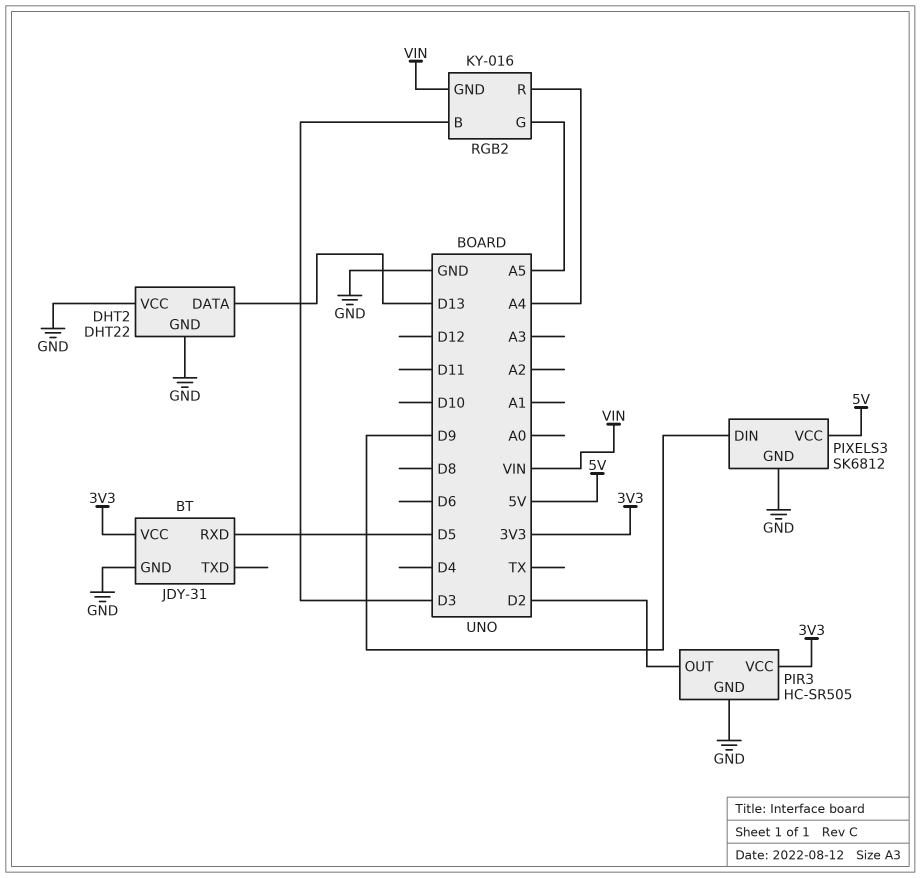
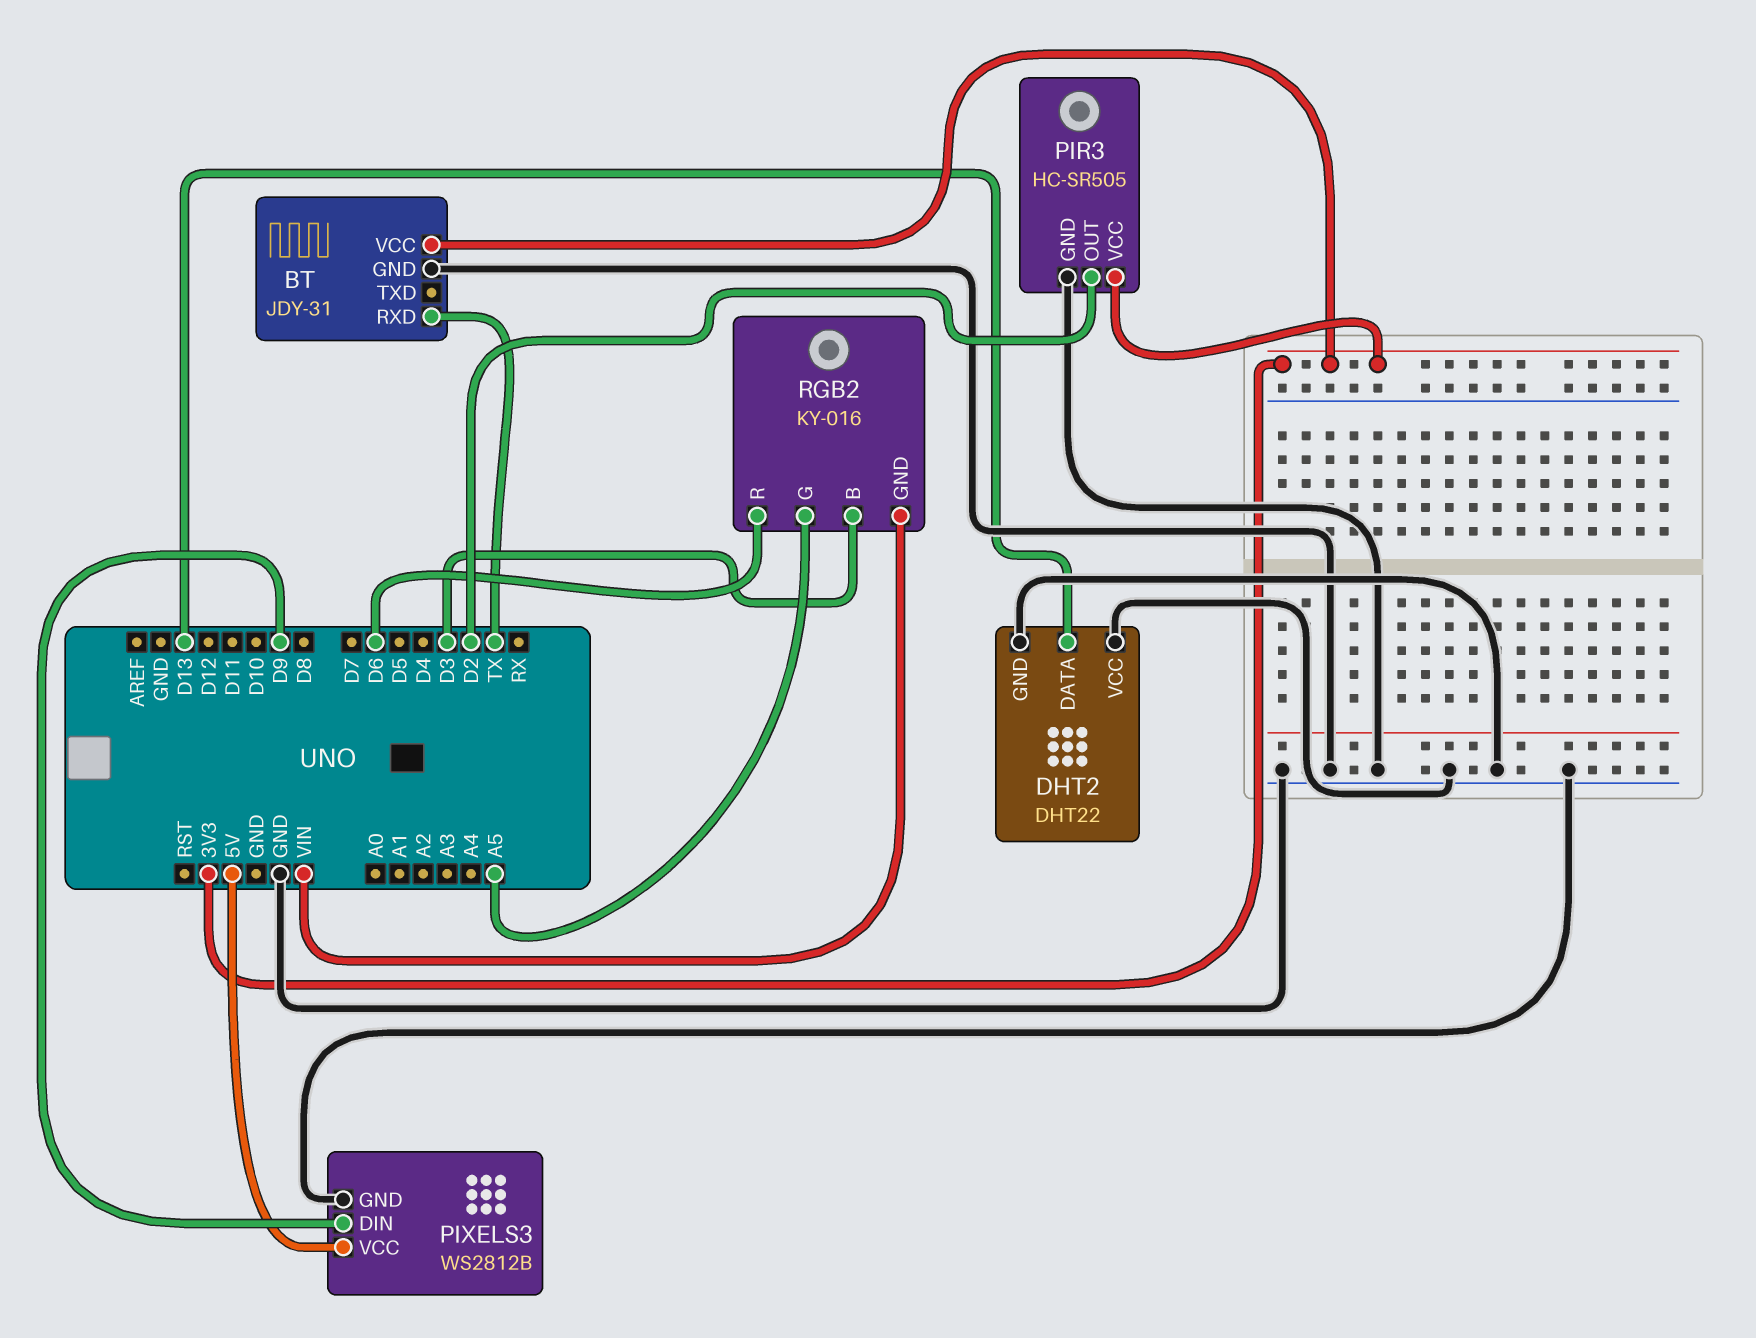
BT pin RXD: D5 -> TX
PIXELS3: SK6812 -> WS2812B
RGB2 pin R: A4 -> D6

